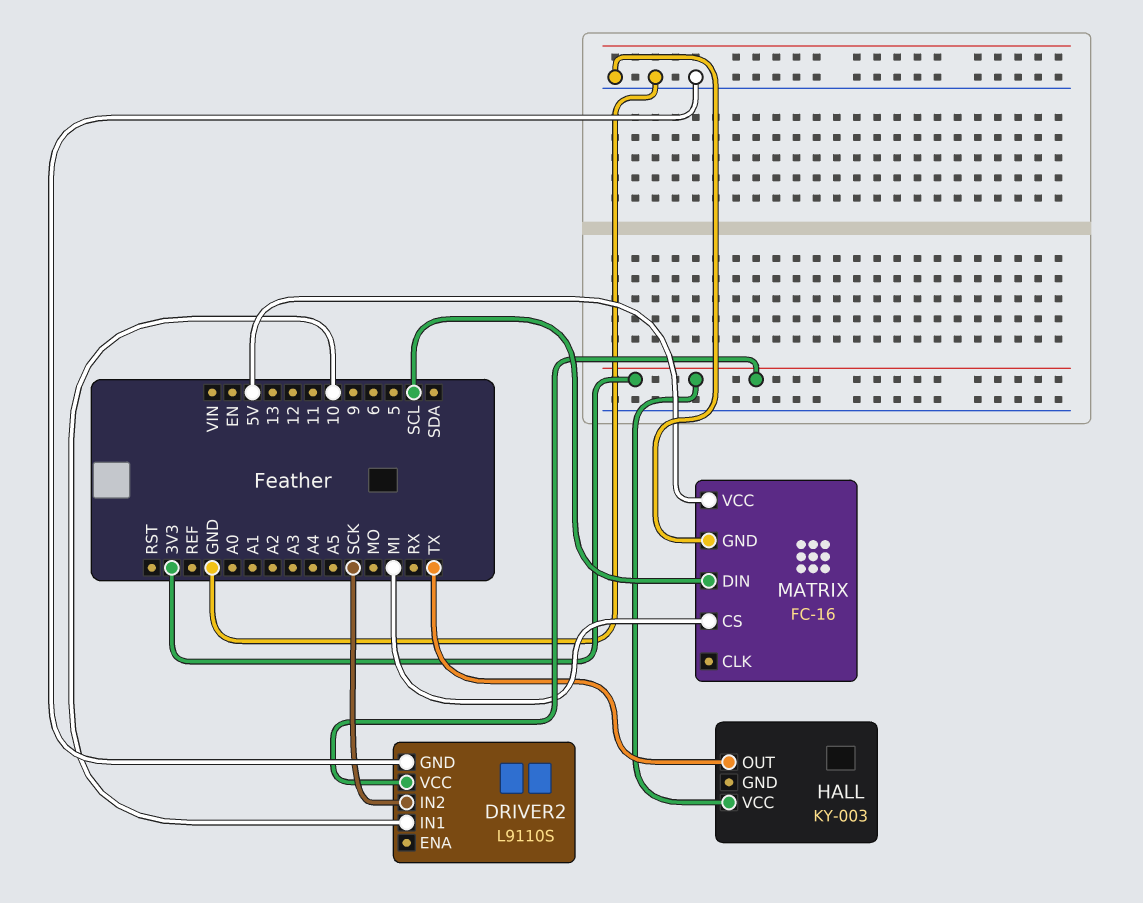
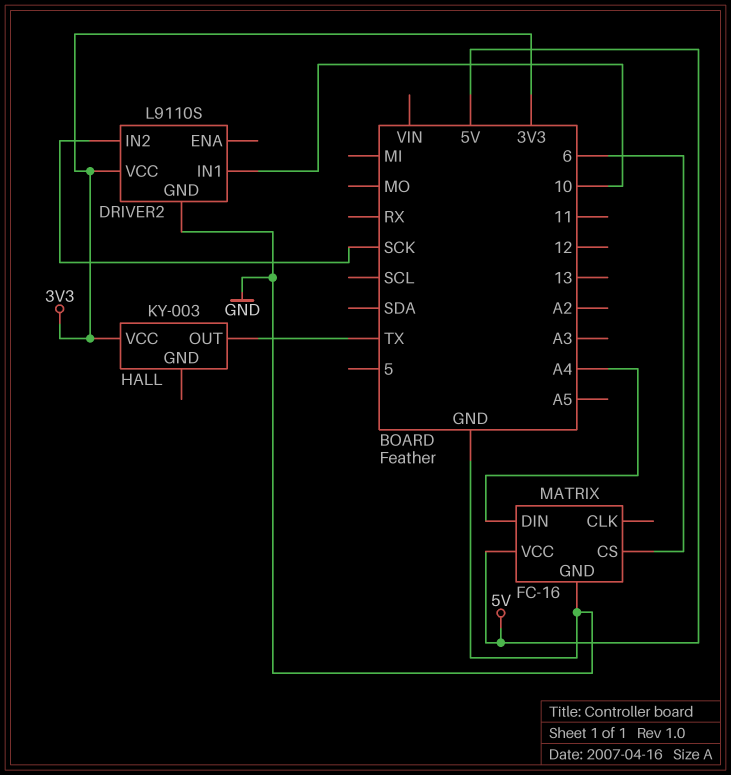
MATRIX pin CS: MI -> 6
MATRIX pin DIN: SCL -> A4

